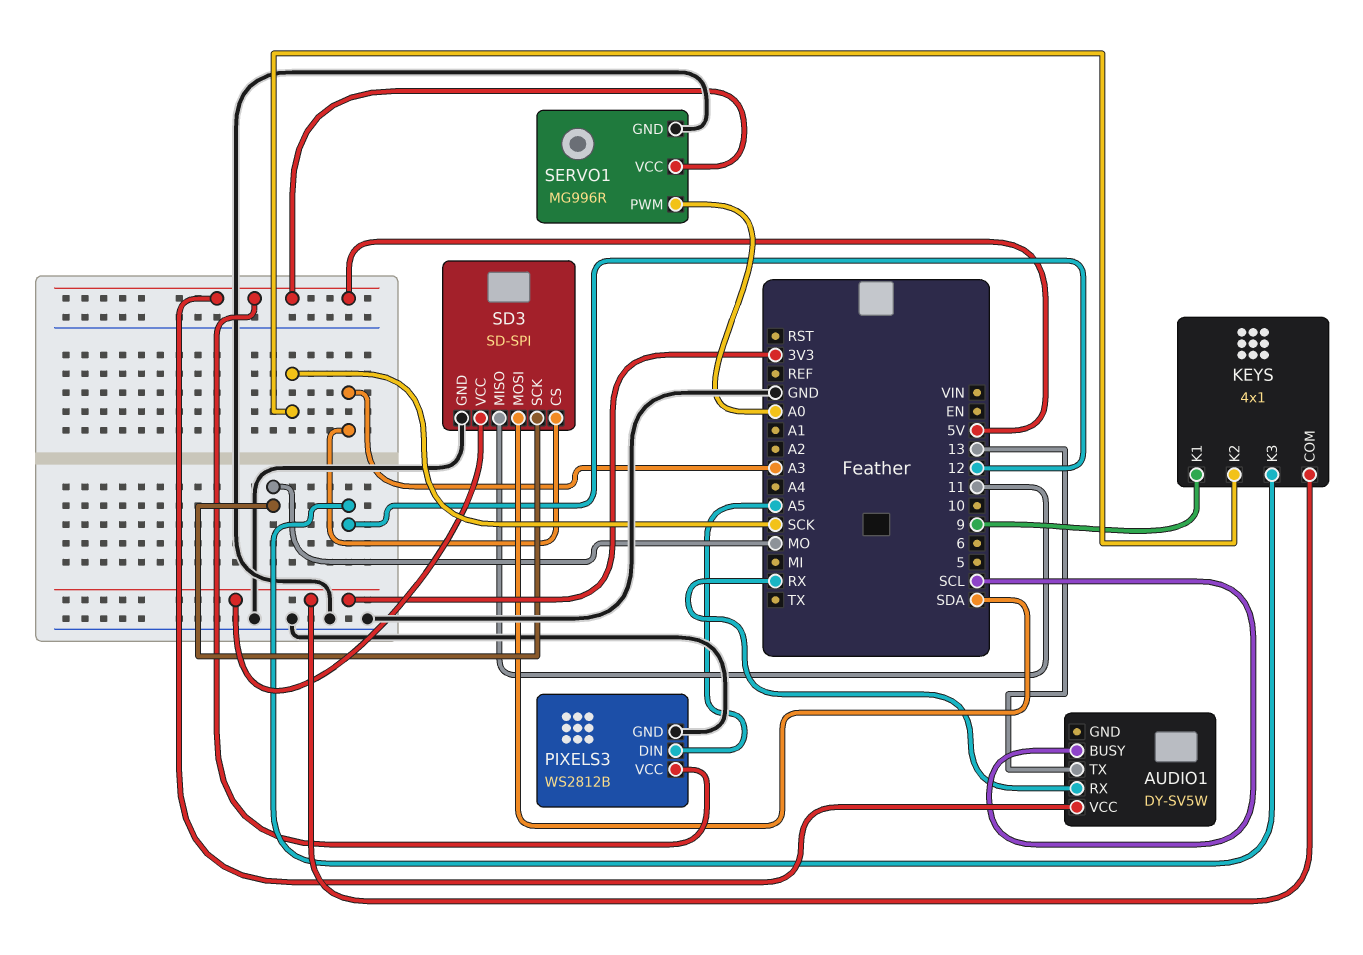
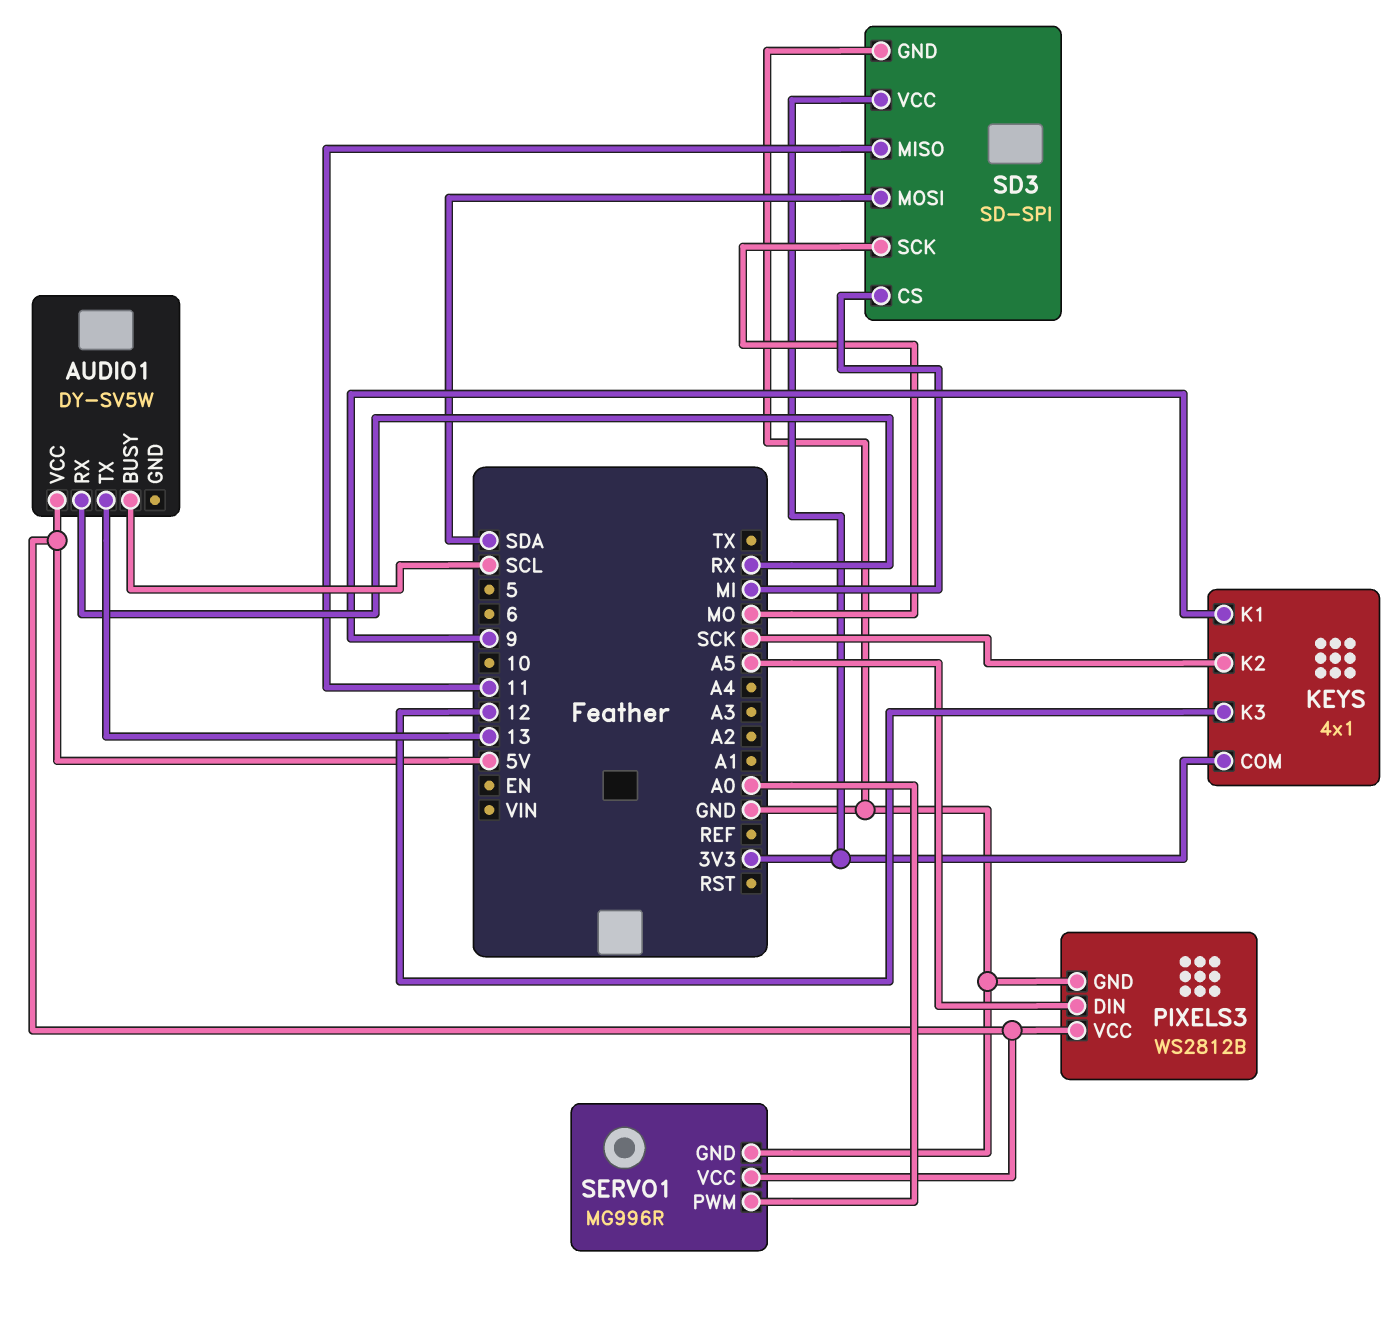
SD3 pin CS: A3 -> MI

